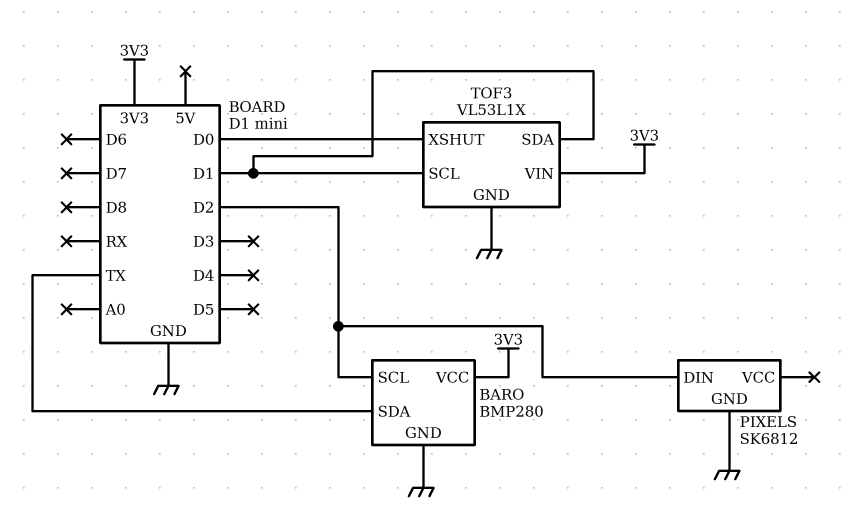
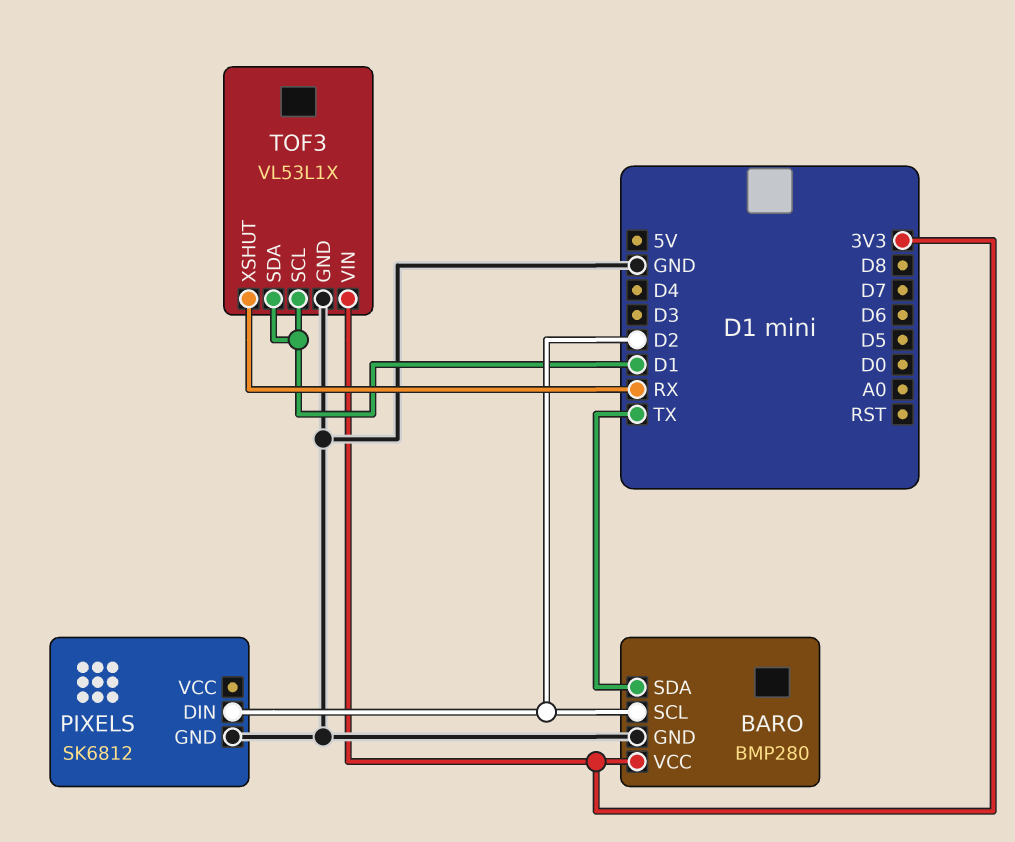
TOF3 pin XSHUT: D0 -> RX

